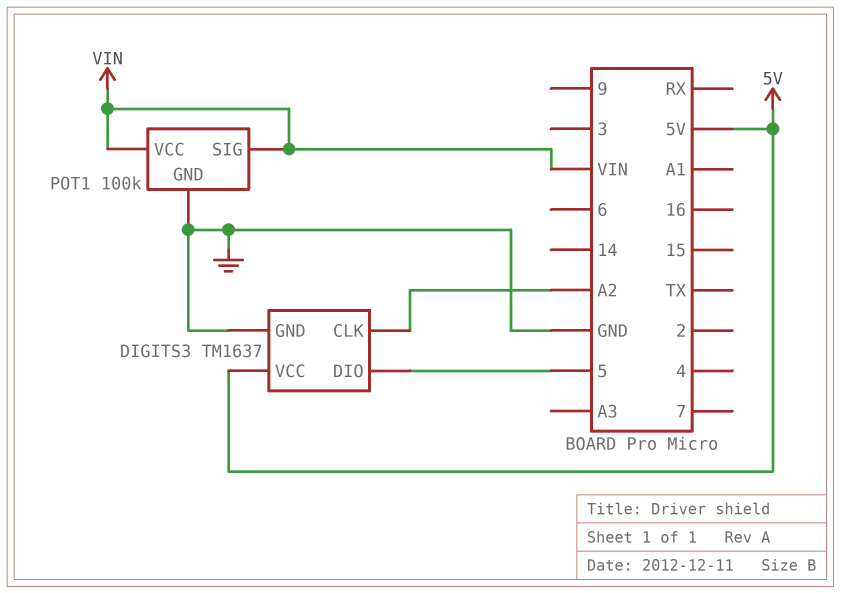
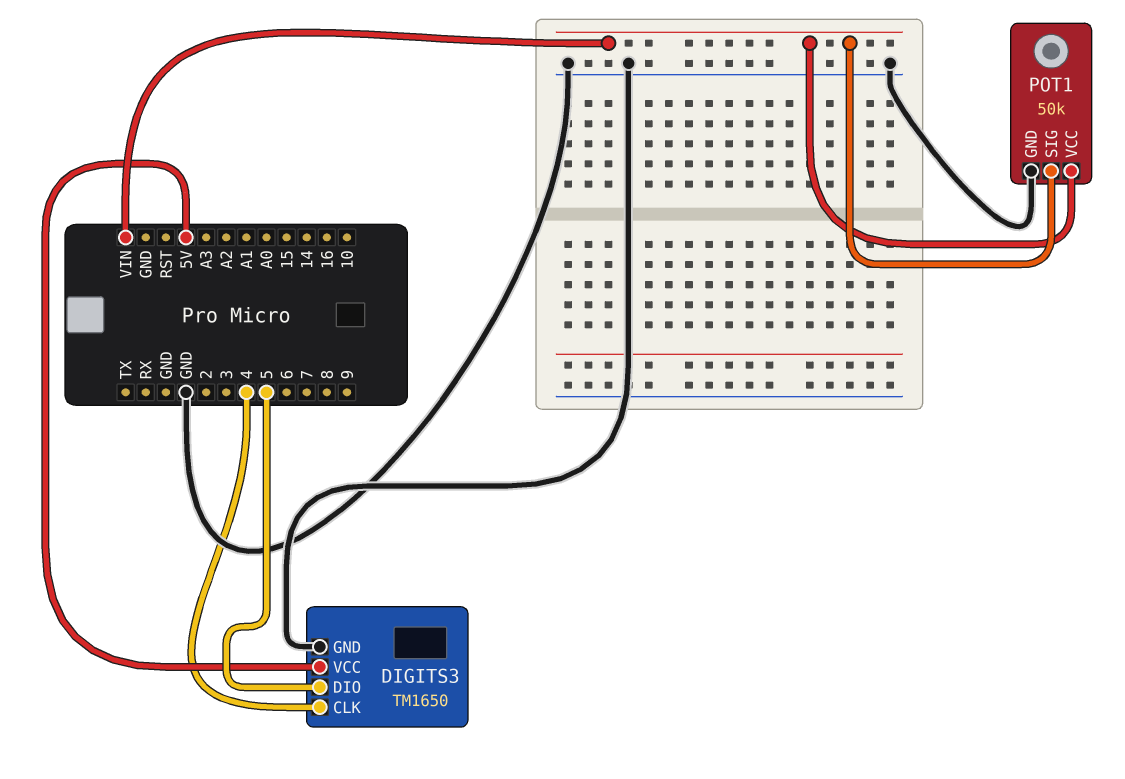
DIGITS3: TM1637 -> TM1650
DIGITS3 pin CLK: A2 -> 4
POT1: 100k -> 50k

